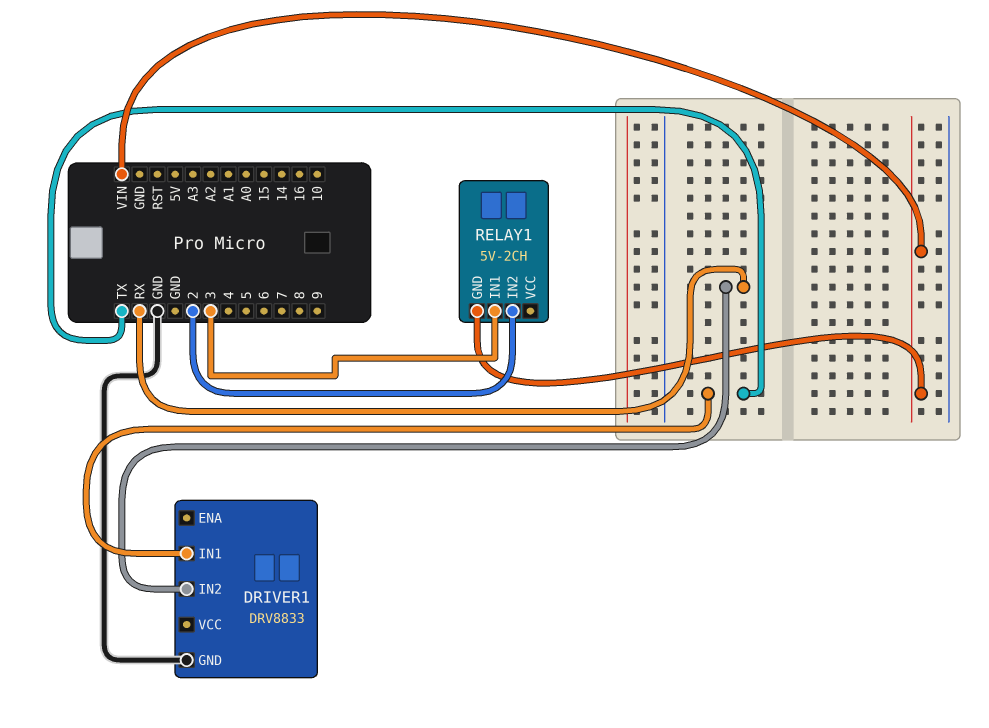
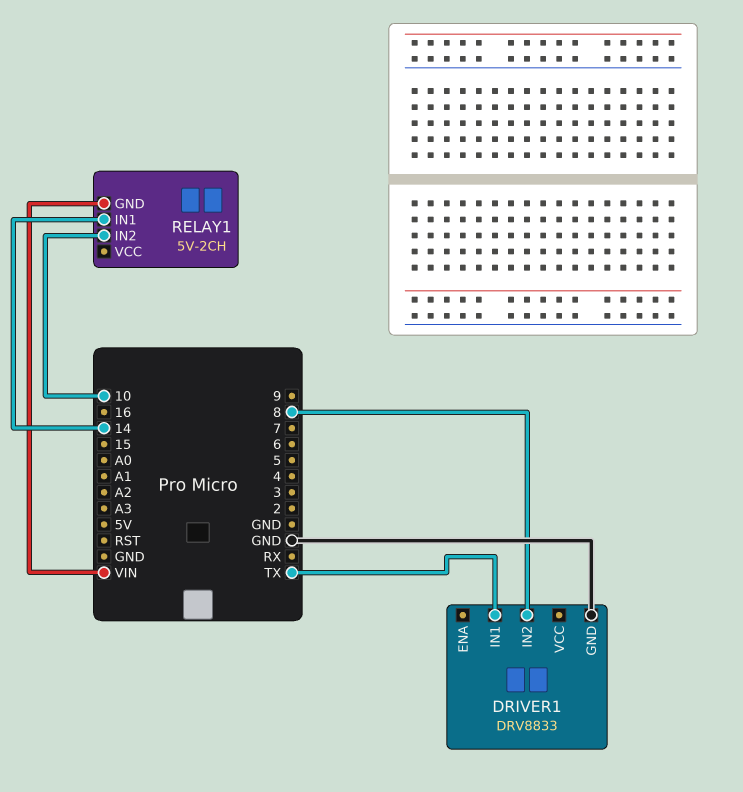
DRIVER1 pin IN2: RX -> 8
RELAY1 pin IN1: 3 -> 14
RELAY1 pin IN2: 2 -> 10

